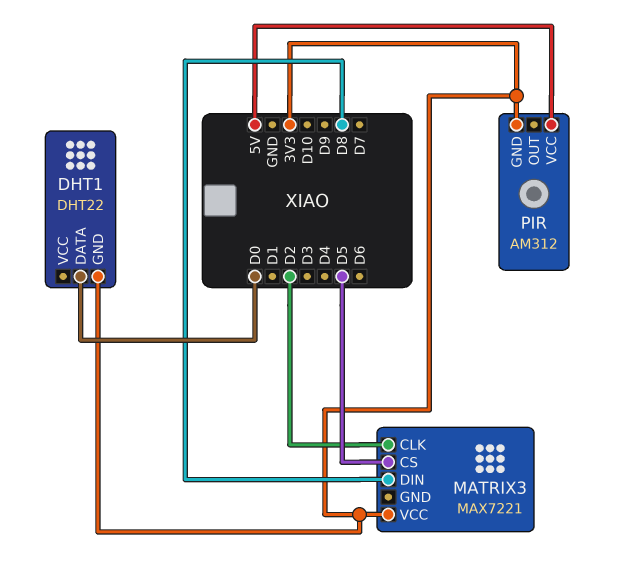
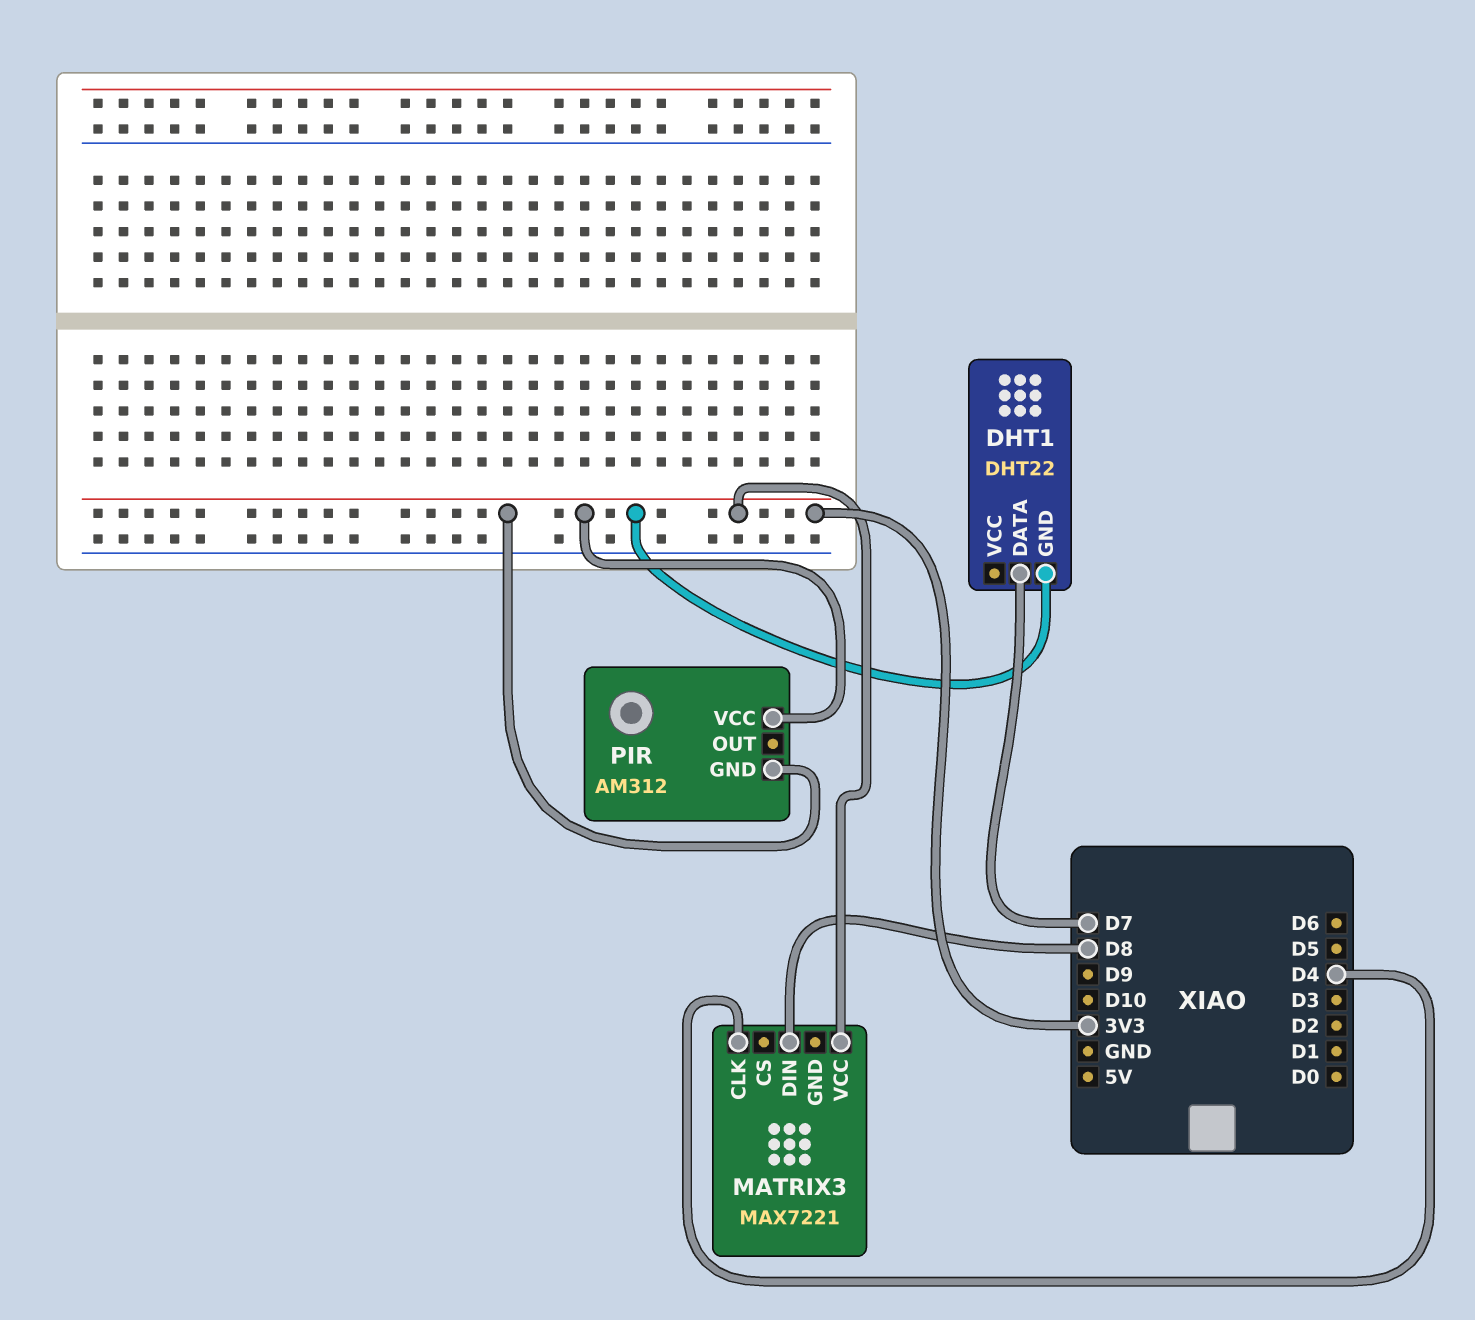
DHT1 pin DATA: D0 -> D7
MATRIX3 pin CLK: D2 -> D4
MATRIX3 pin CS: D5 -> none
PIR pin VCC: 5V -> 3V3

